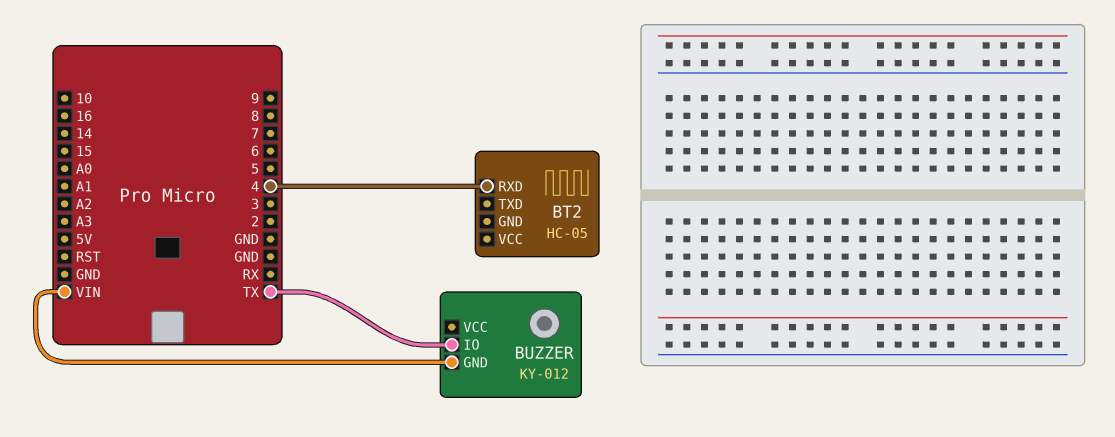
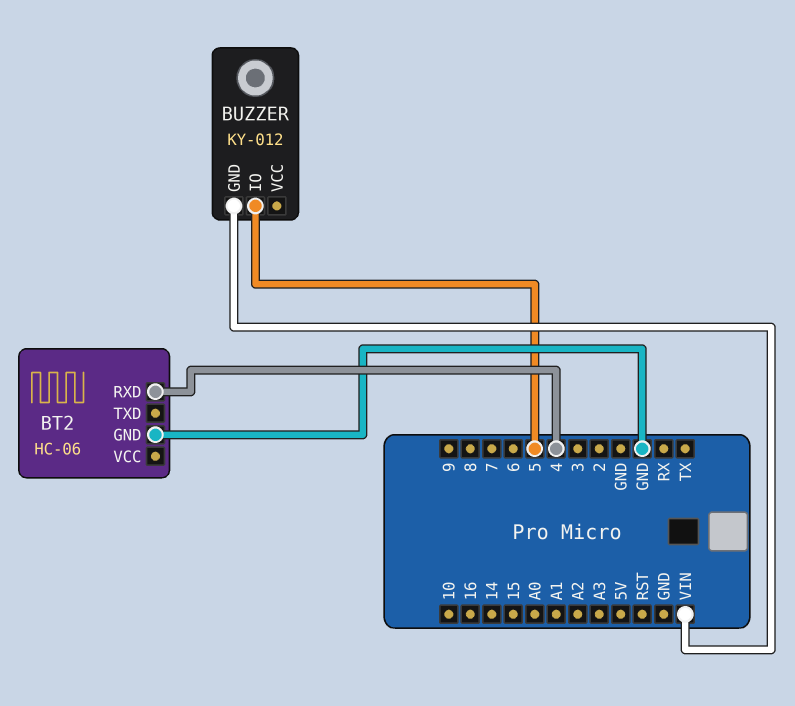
BT2: HC-05 -> HC-06
BT2 pin GND: none -> GND
BUZZER pin IO: TX -> 5

